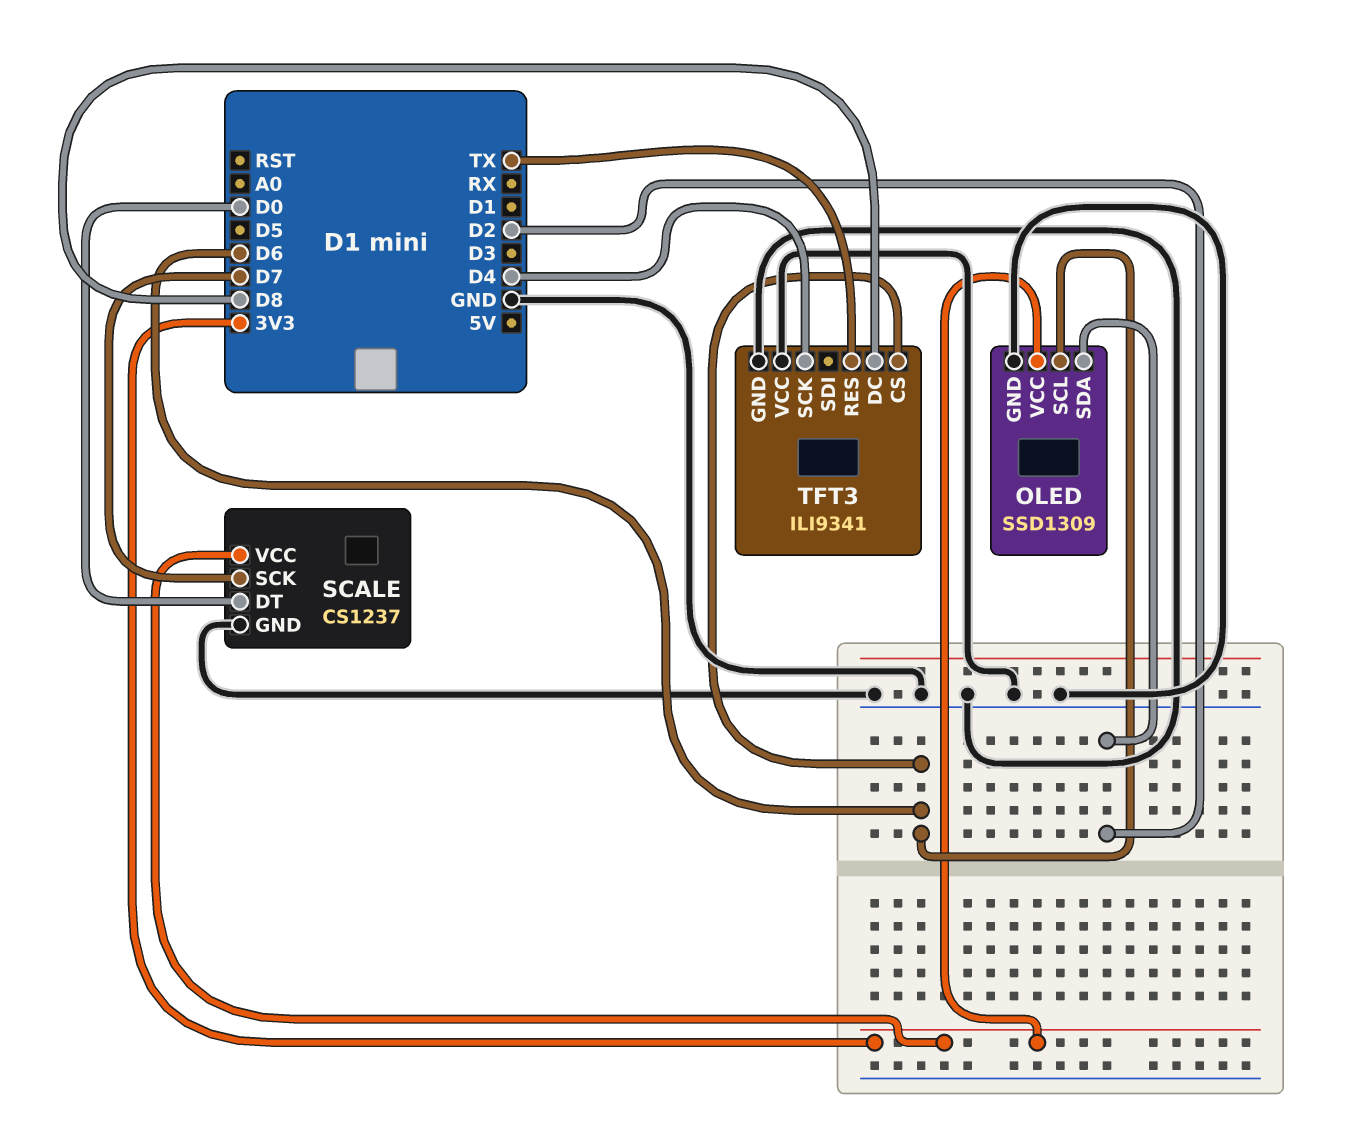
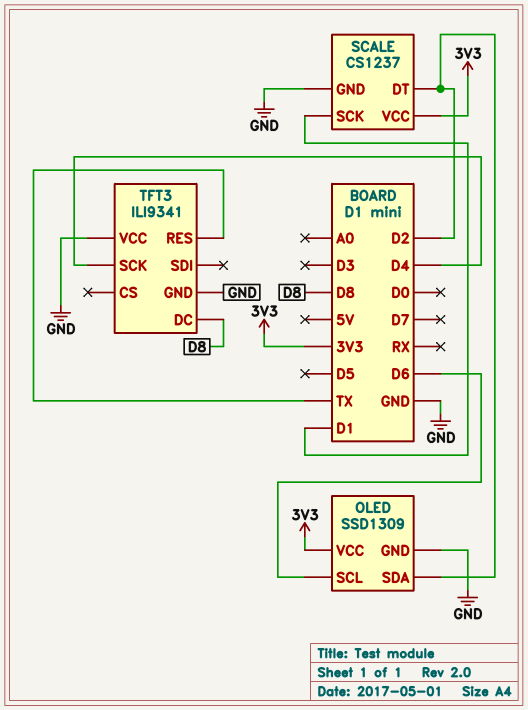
SCALE pin DT: D0 -> D2
SCALE pin SCK: D7 -> D1
TFT3 pin CS: D6 -> none

